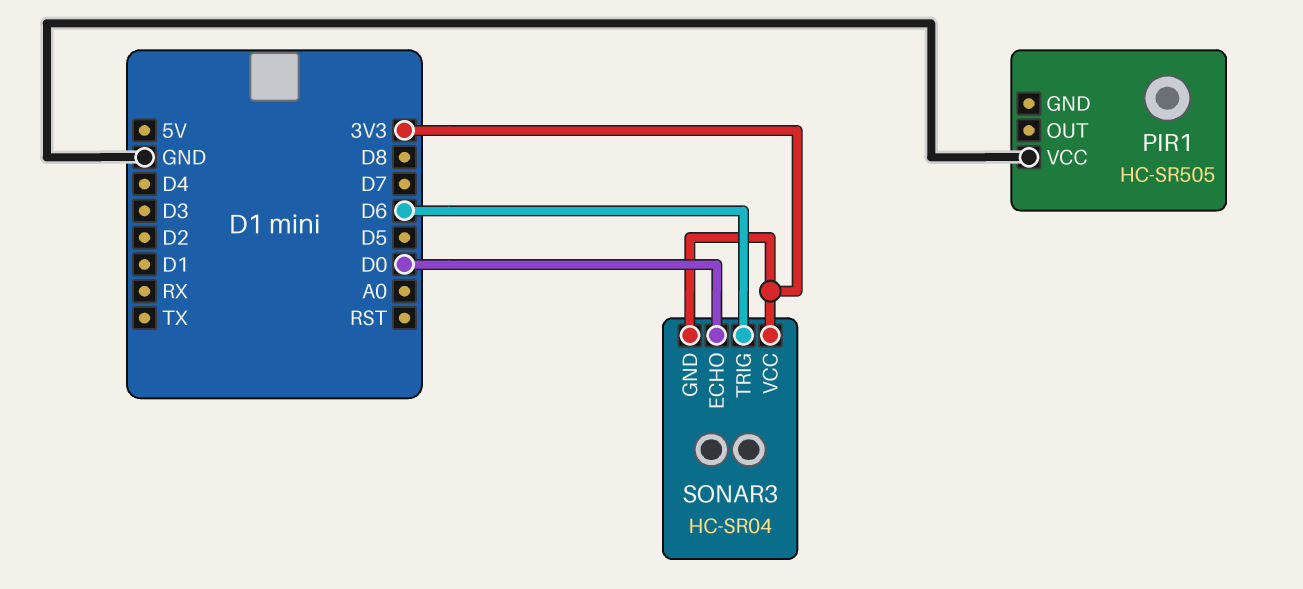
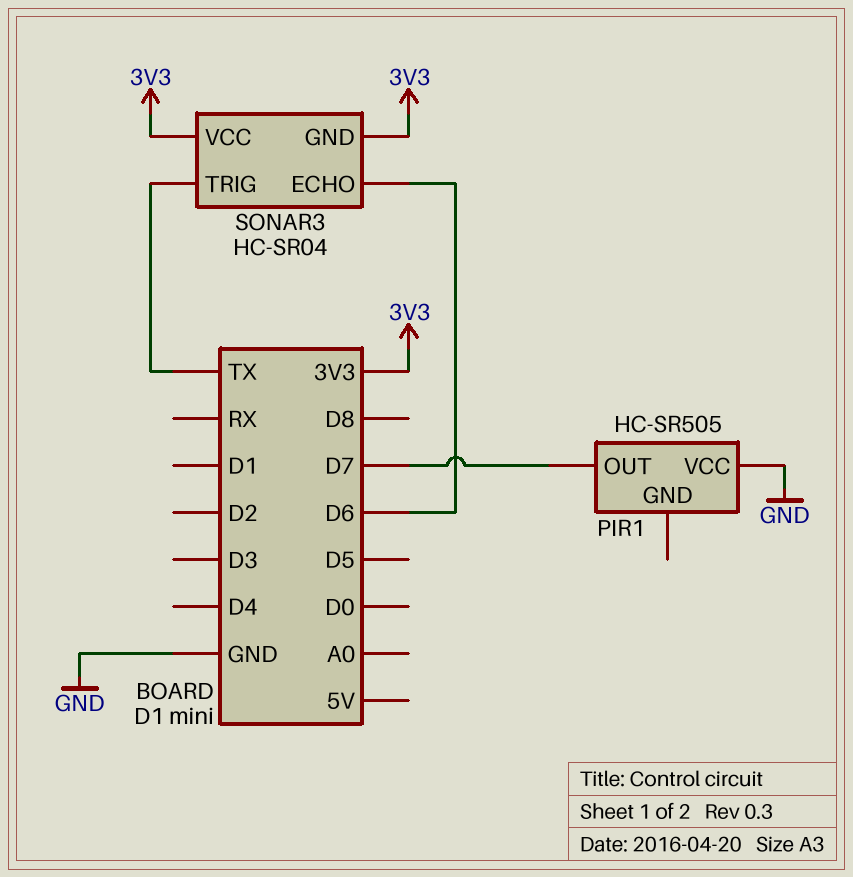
PIR1 pin OUT: none -> D7
SONAR3 pin ECHO: D0 -> D6
SONAR3 pin TRIG: D6 -> TX

